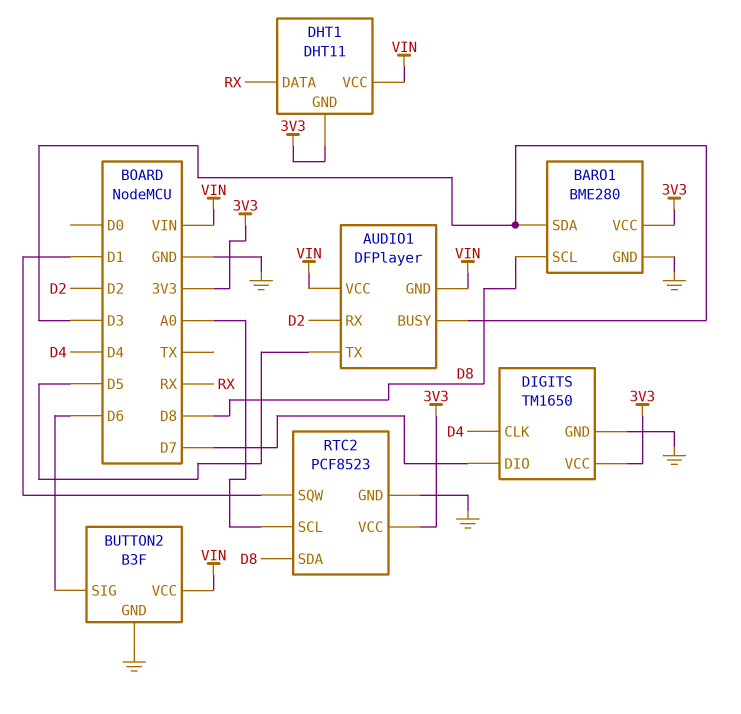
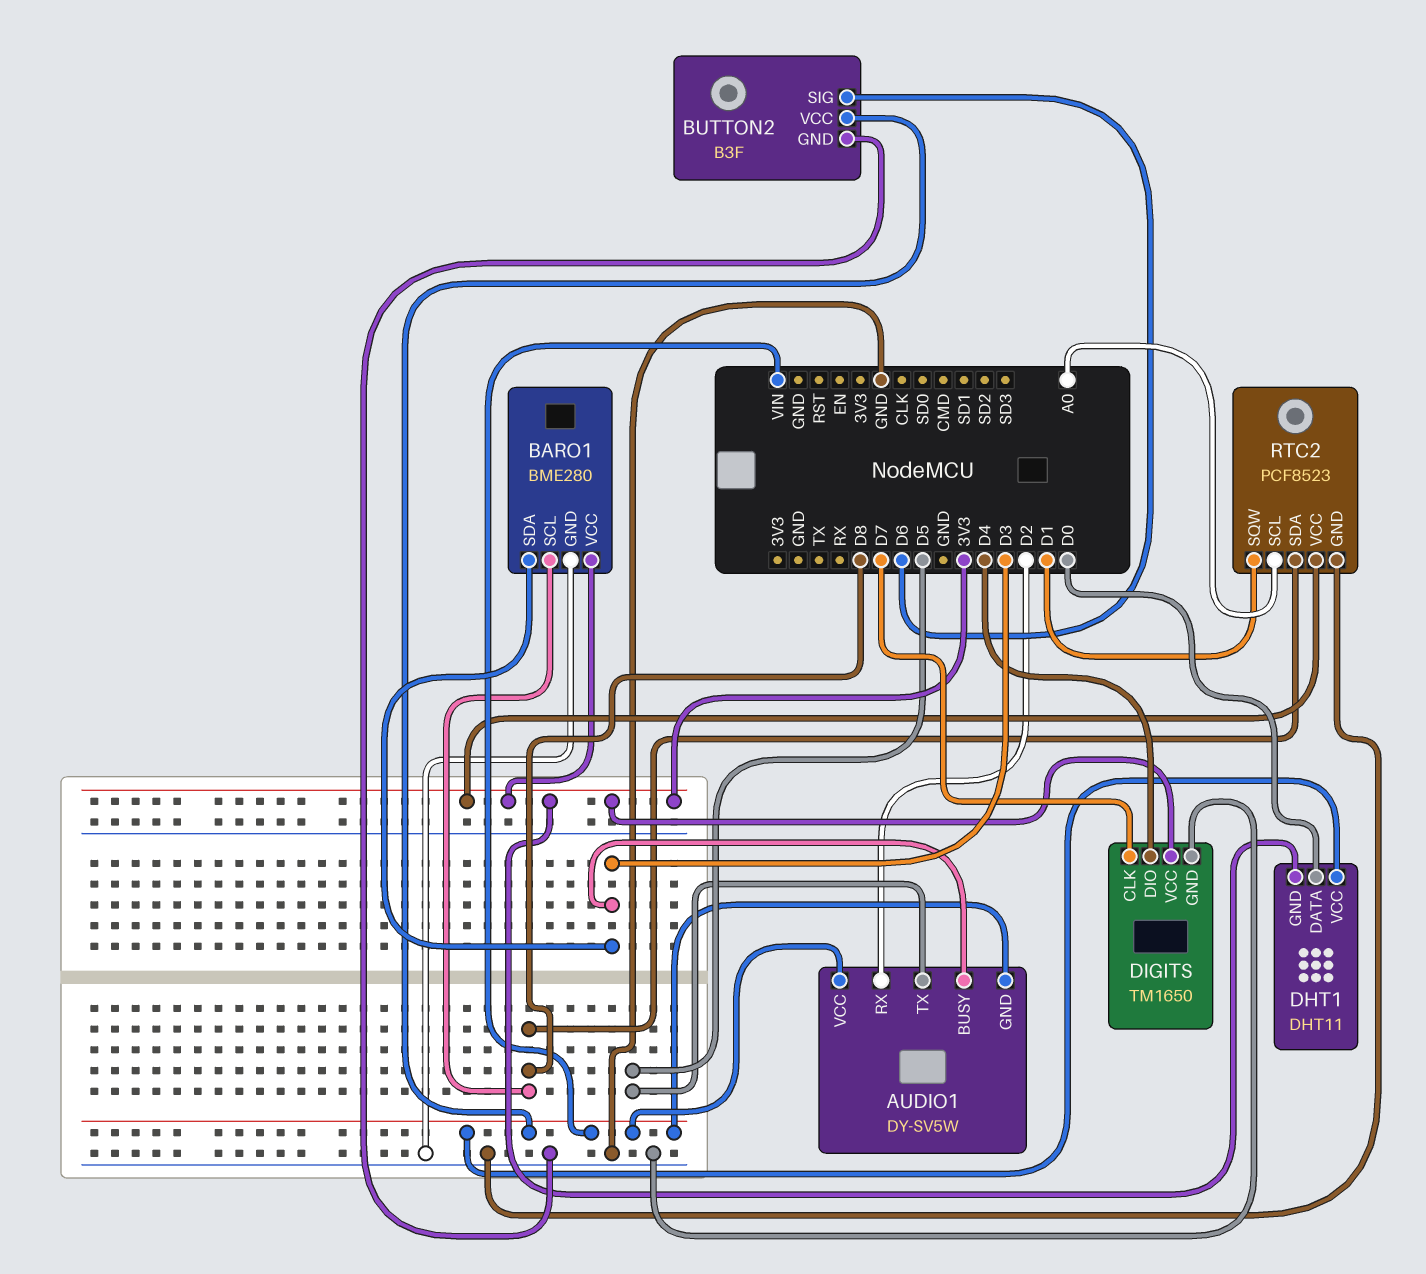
AUDIO1: DFPlayer -> DY-SV5W
DHT1 pin DATA: RX -> D0
DIGITS pin CLK: D4 -> D7
DIGITS pin DIO: D7 -> D4

